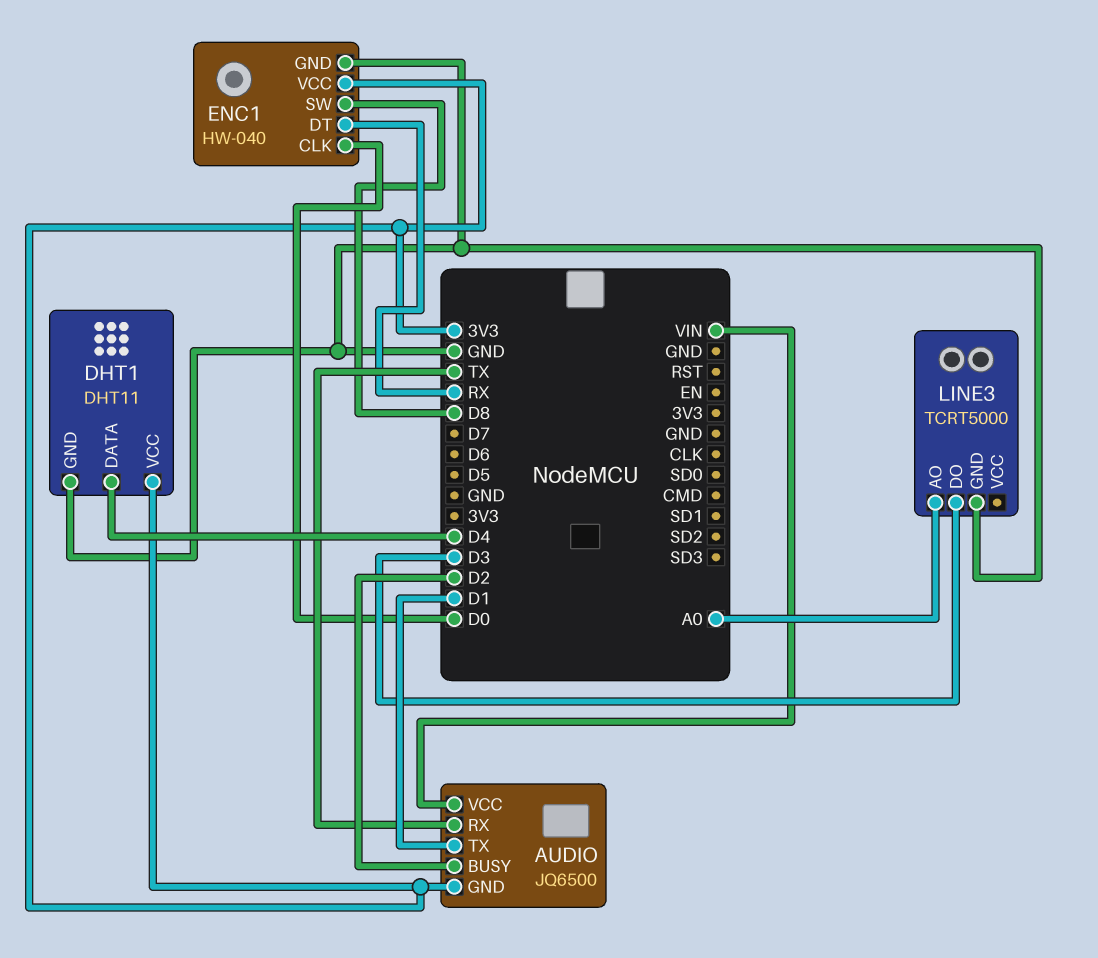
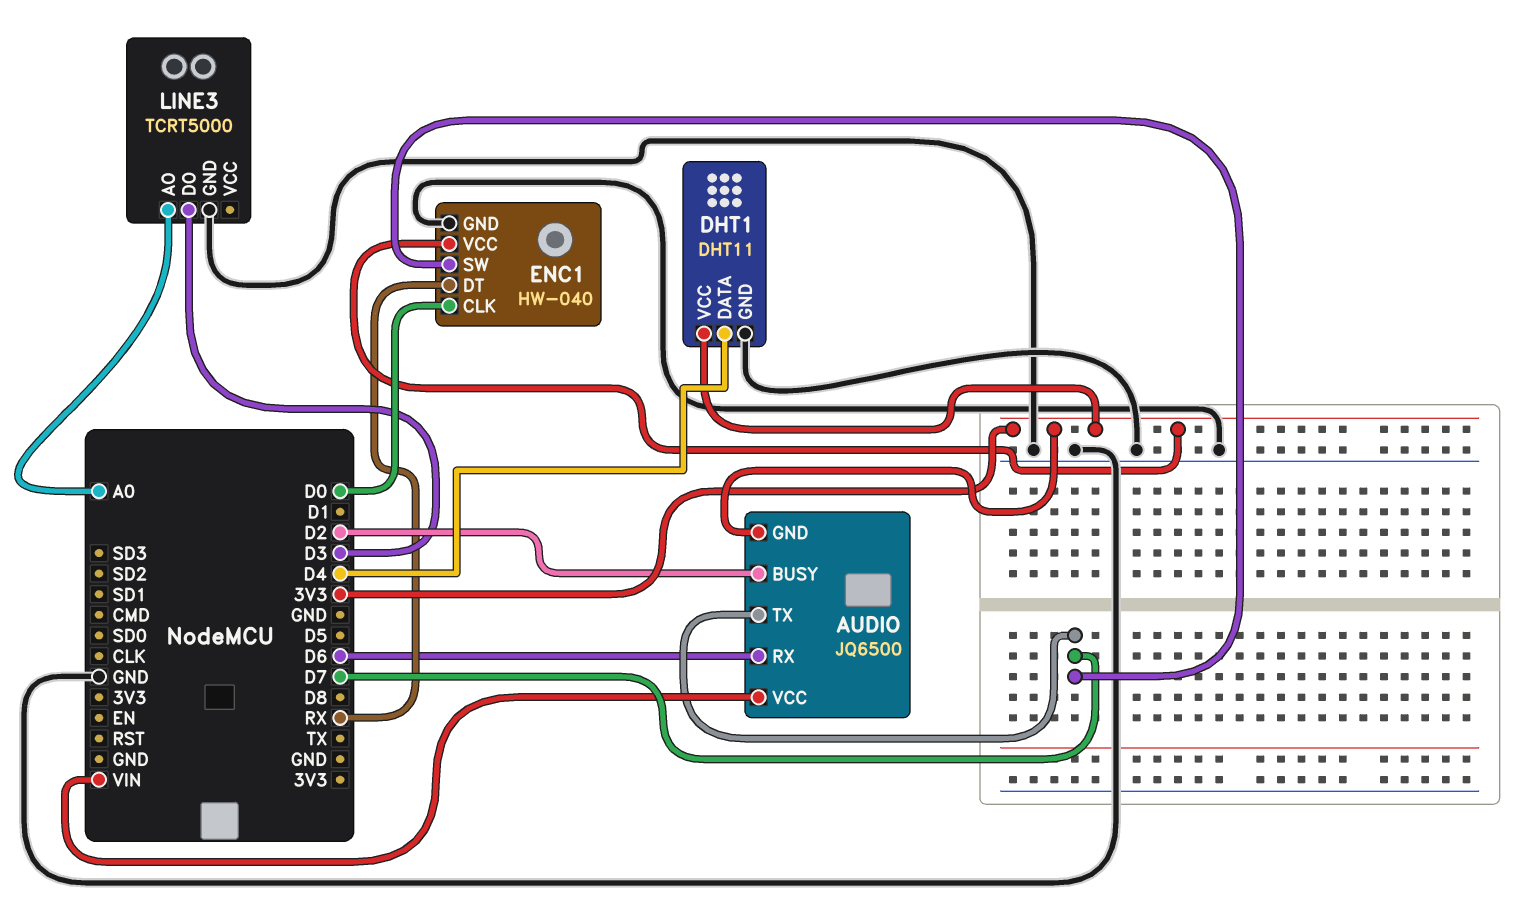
AUDIO pin RX: TX -> D6
AUDIO pin TX: D1 -> D7
ENC1 pin SW: D8 -> D7

